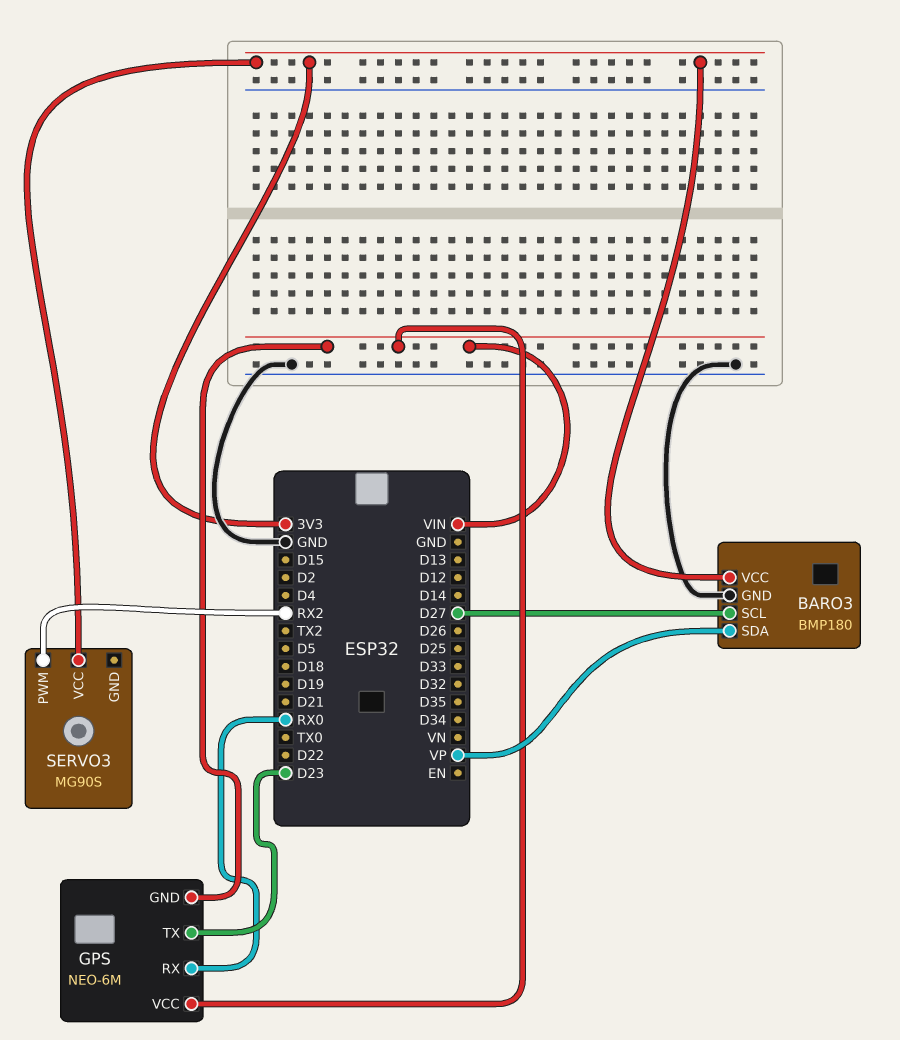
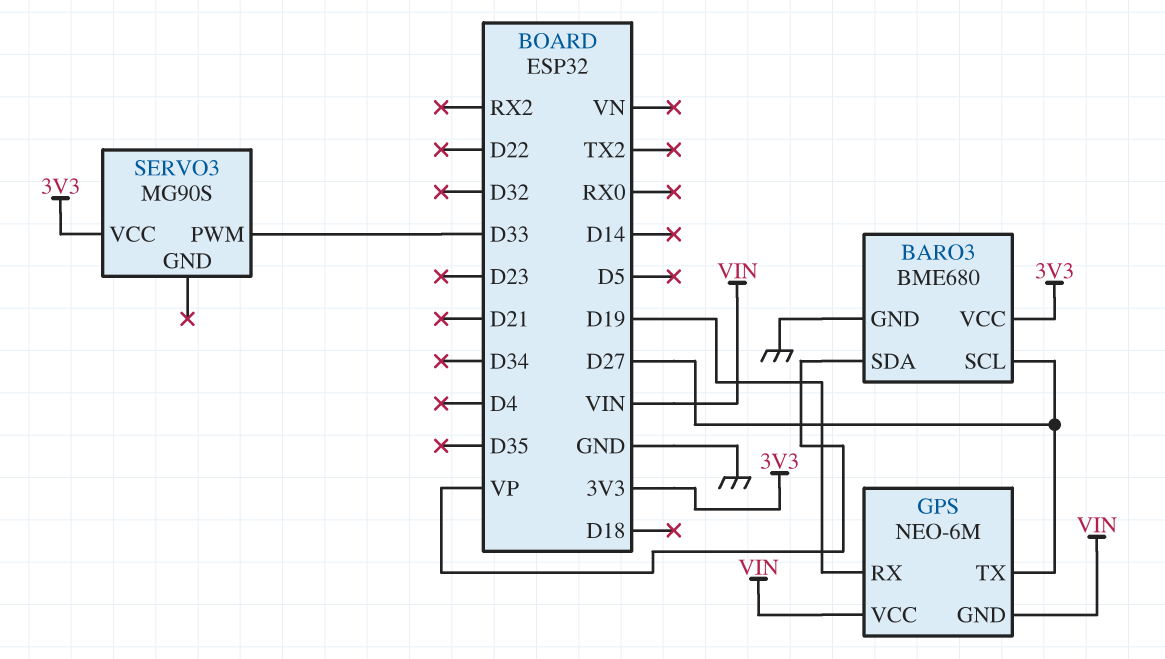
BARO3: BMP180 -> BME680
GPS pin RX: RX0 -> D19
GPS pin TX: D23 -> D27
SERVO3 pin PWM: RX2 -> D33

